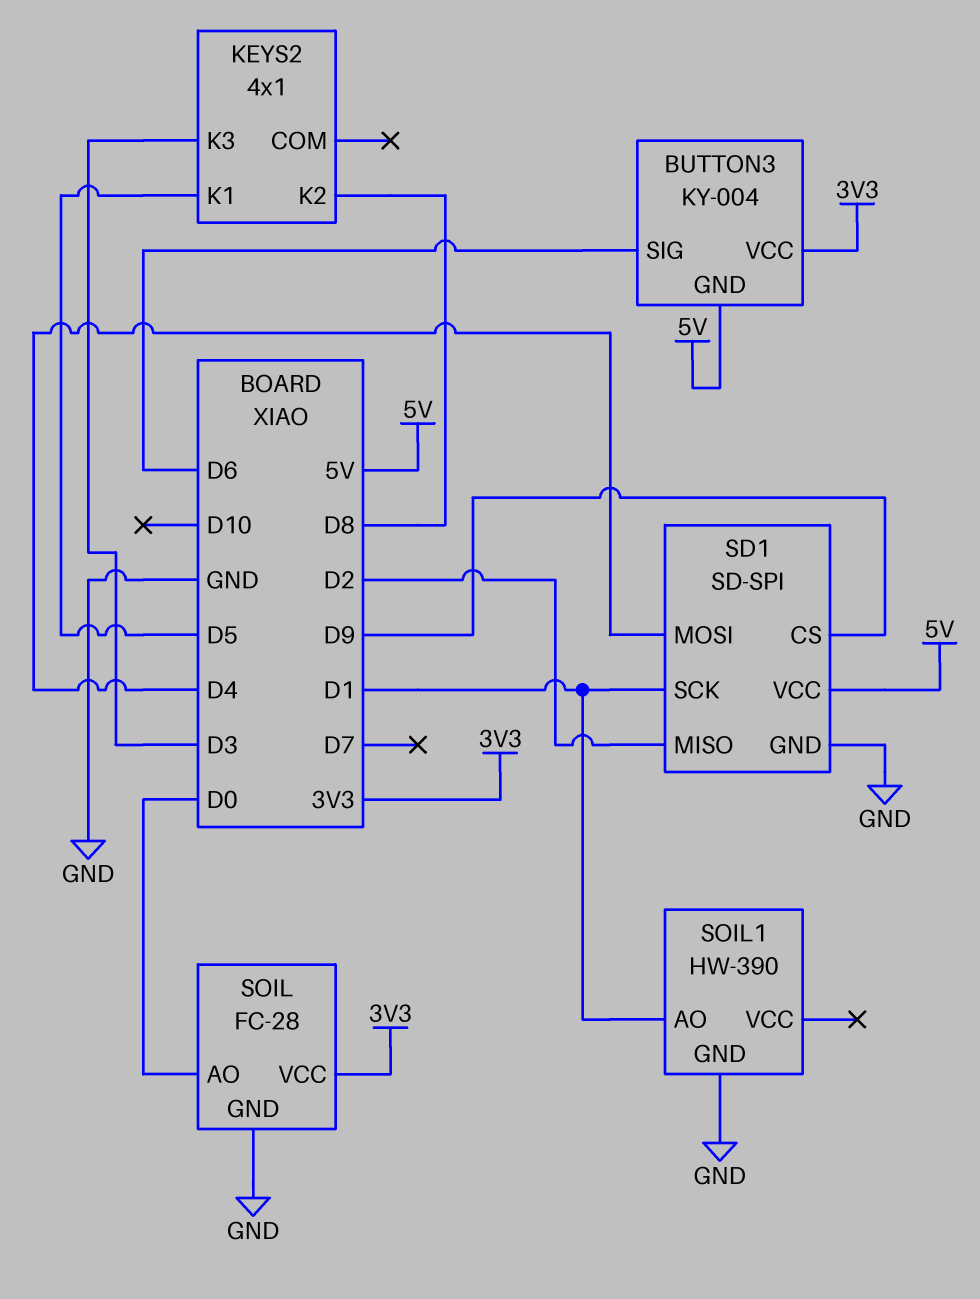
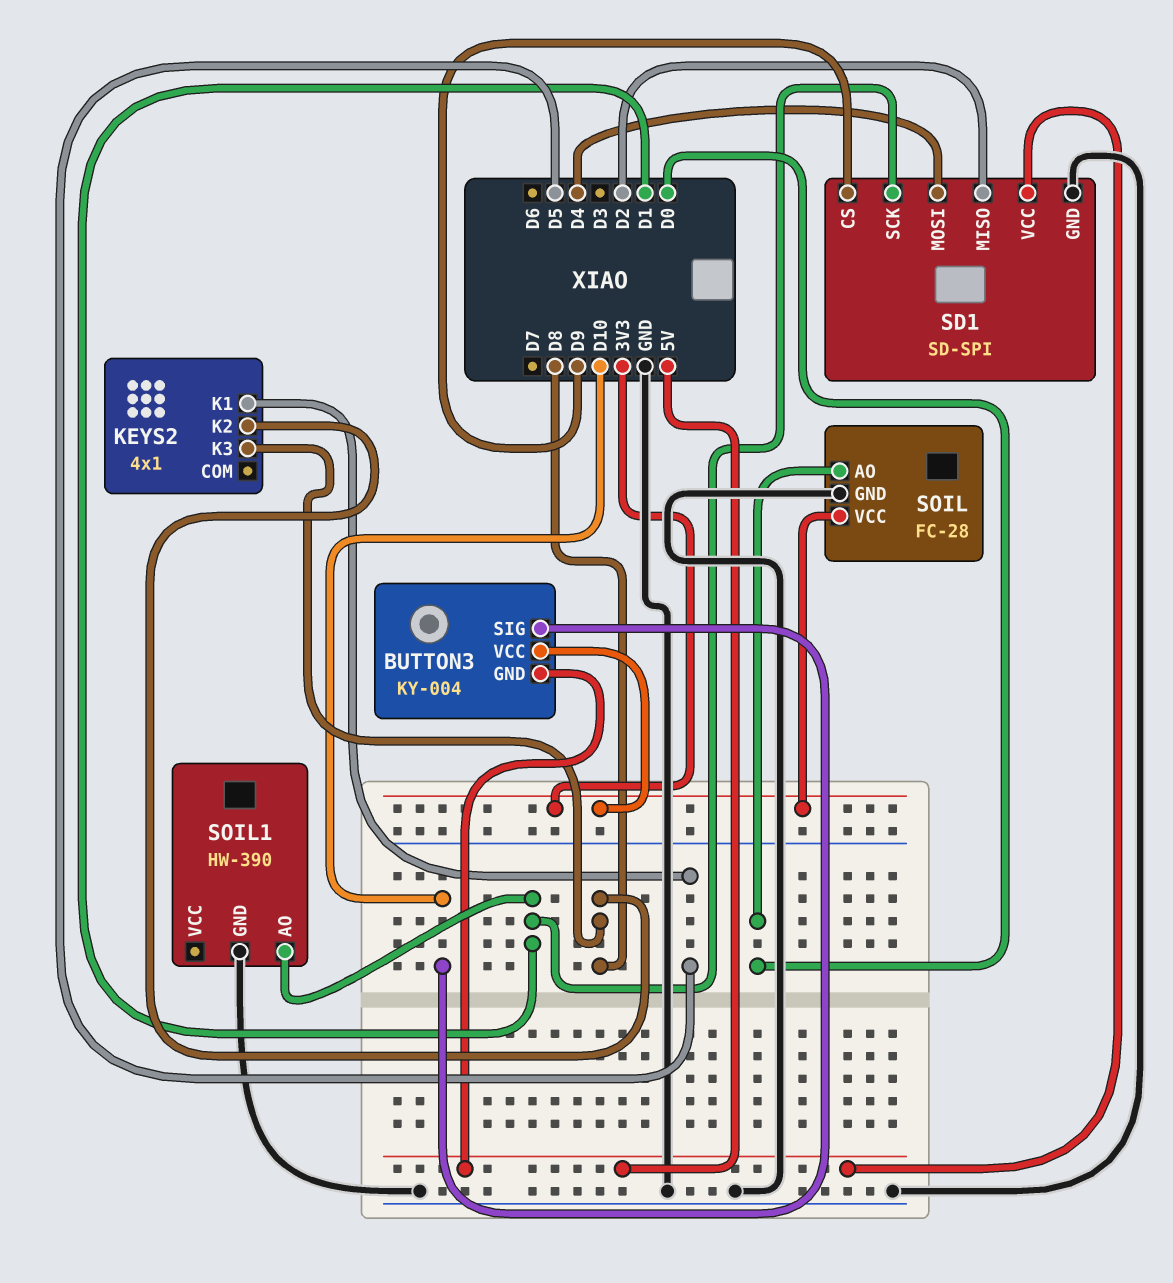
BUTTON3 pin SIG: D6 -> D10
KEYS2 pin K3: D3 -> D8

